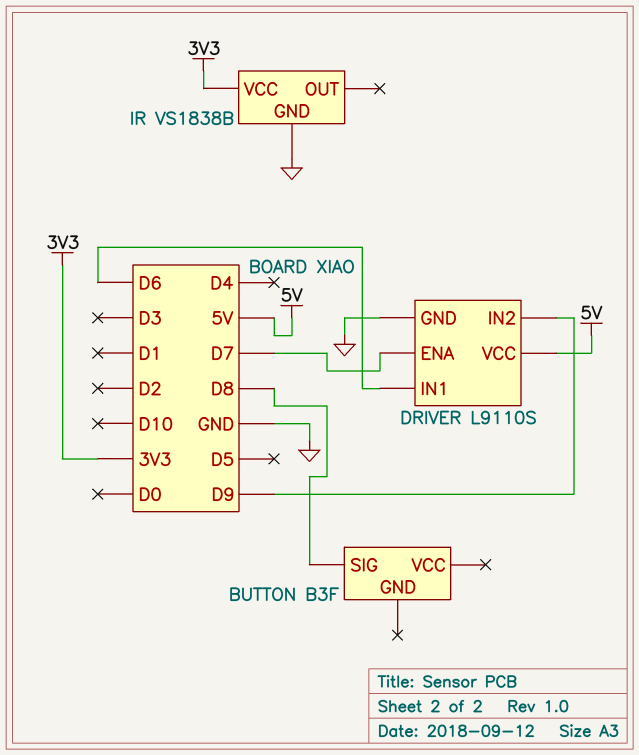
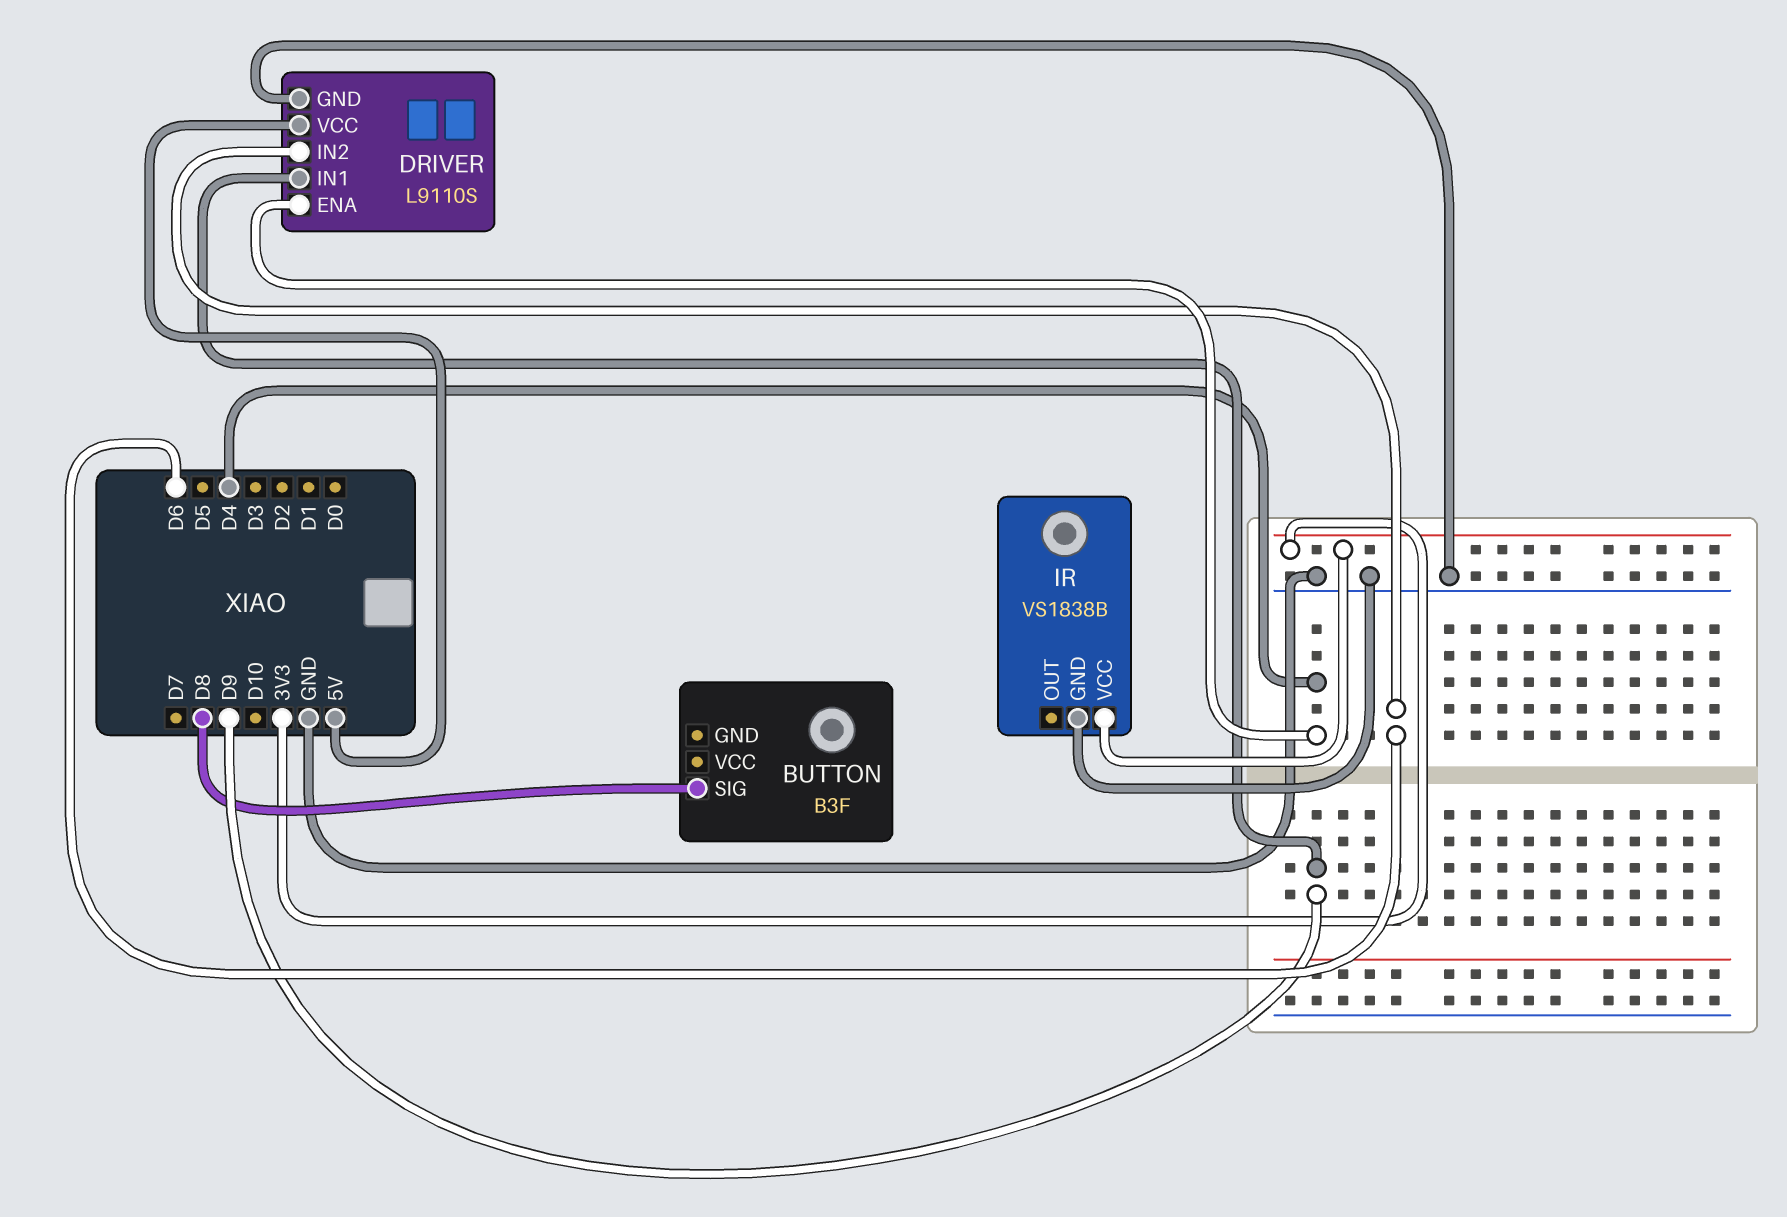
DRIVER pin ENA: D7 -> D4
DRIVER pin IN1: D6 -> D9
DRIVER pin IN2: D9 -> D6

